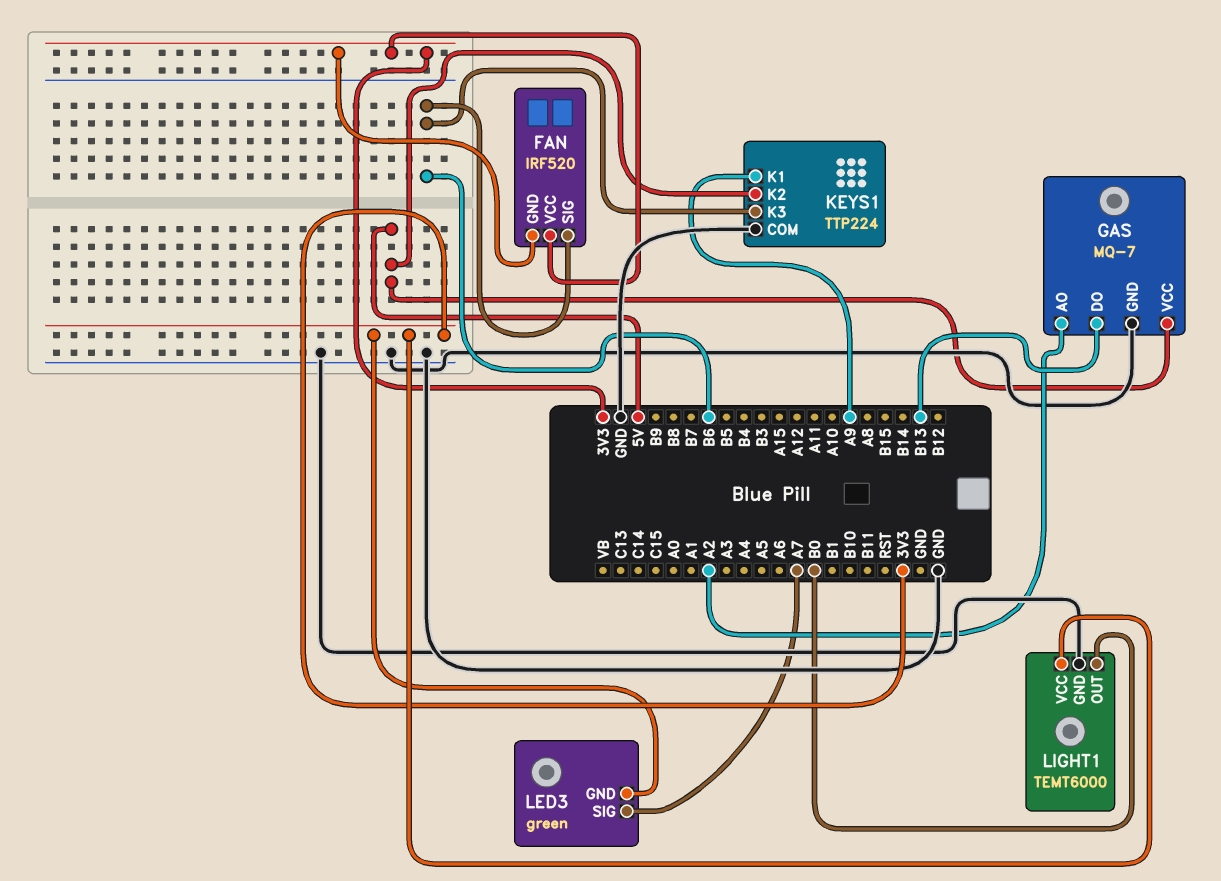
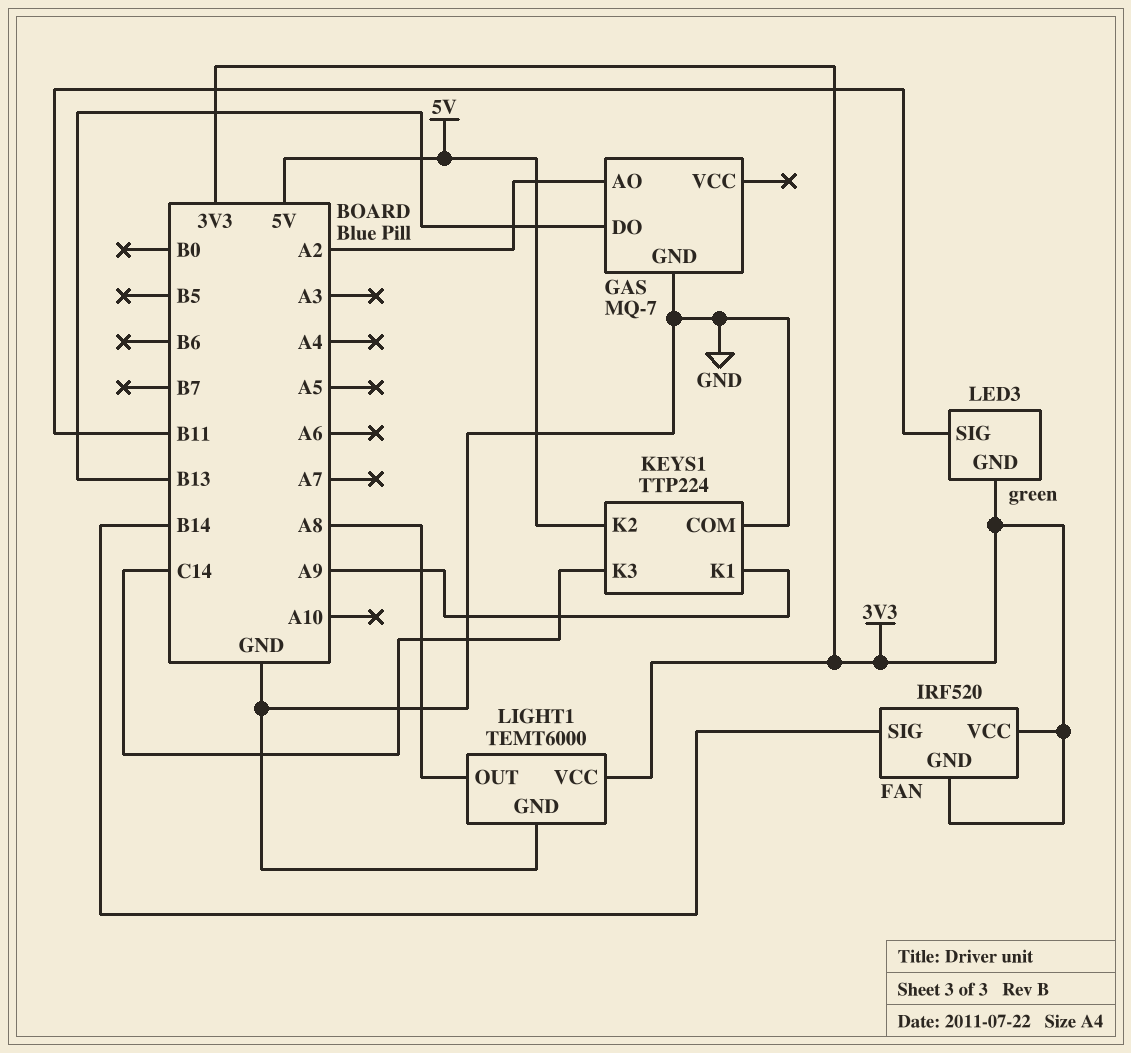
FAN pin SIG: B6 -> B14
GAS pin VCC: 5V -> none
KEYS1 pin K3: B6 -> C14
LED3 pin SIG: A7 -> B11
LIGHT1 pin OUT: B0 -> A8

